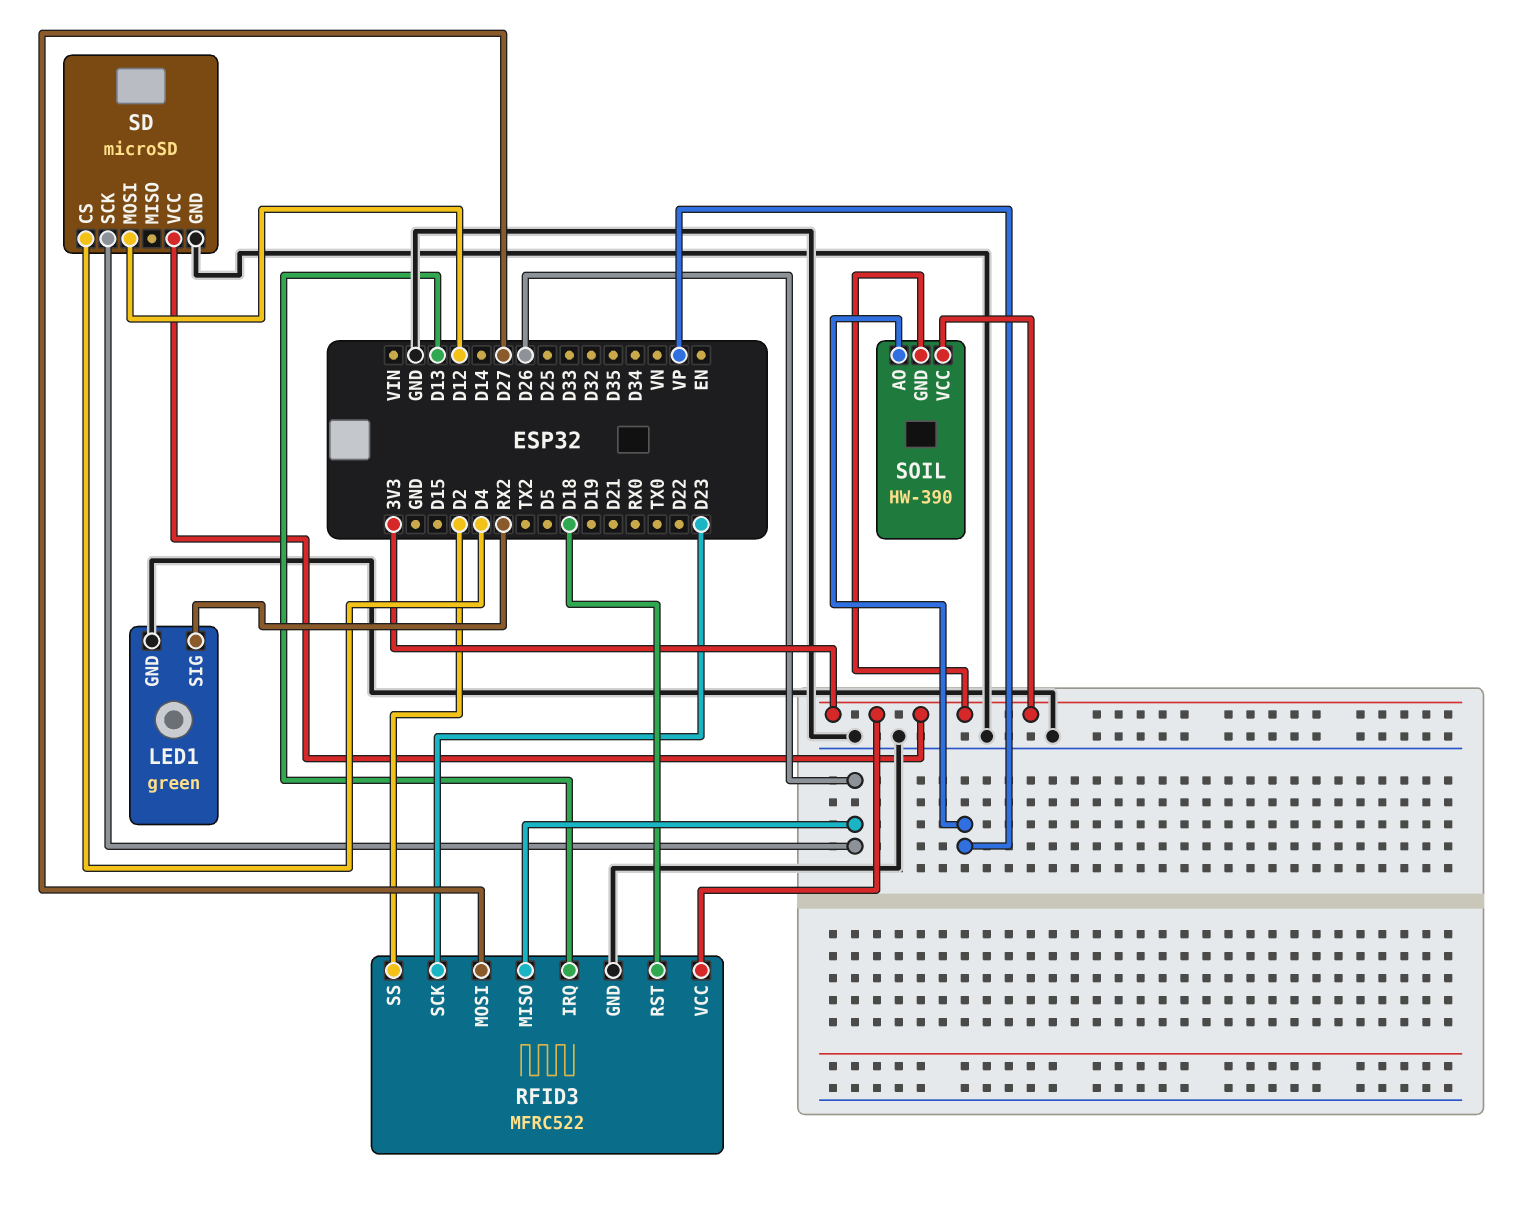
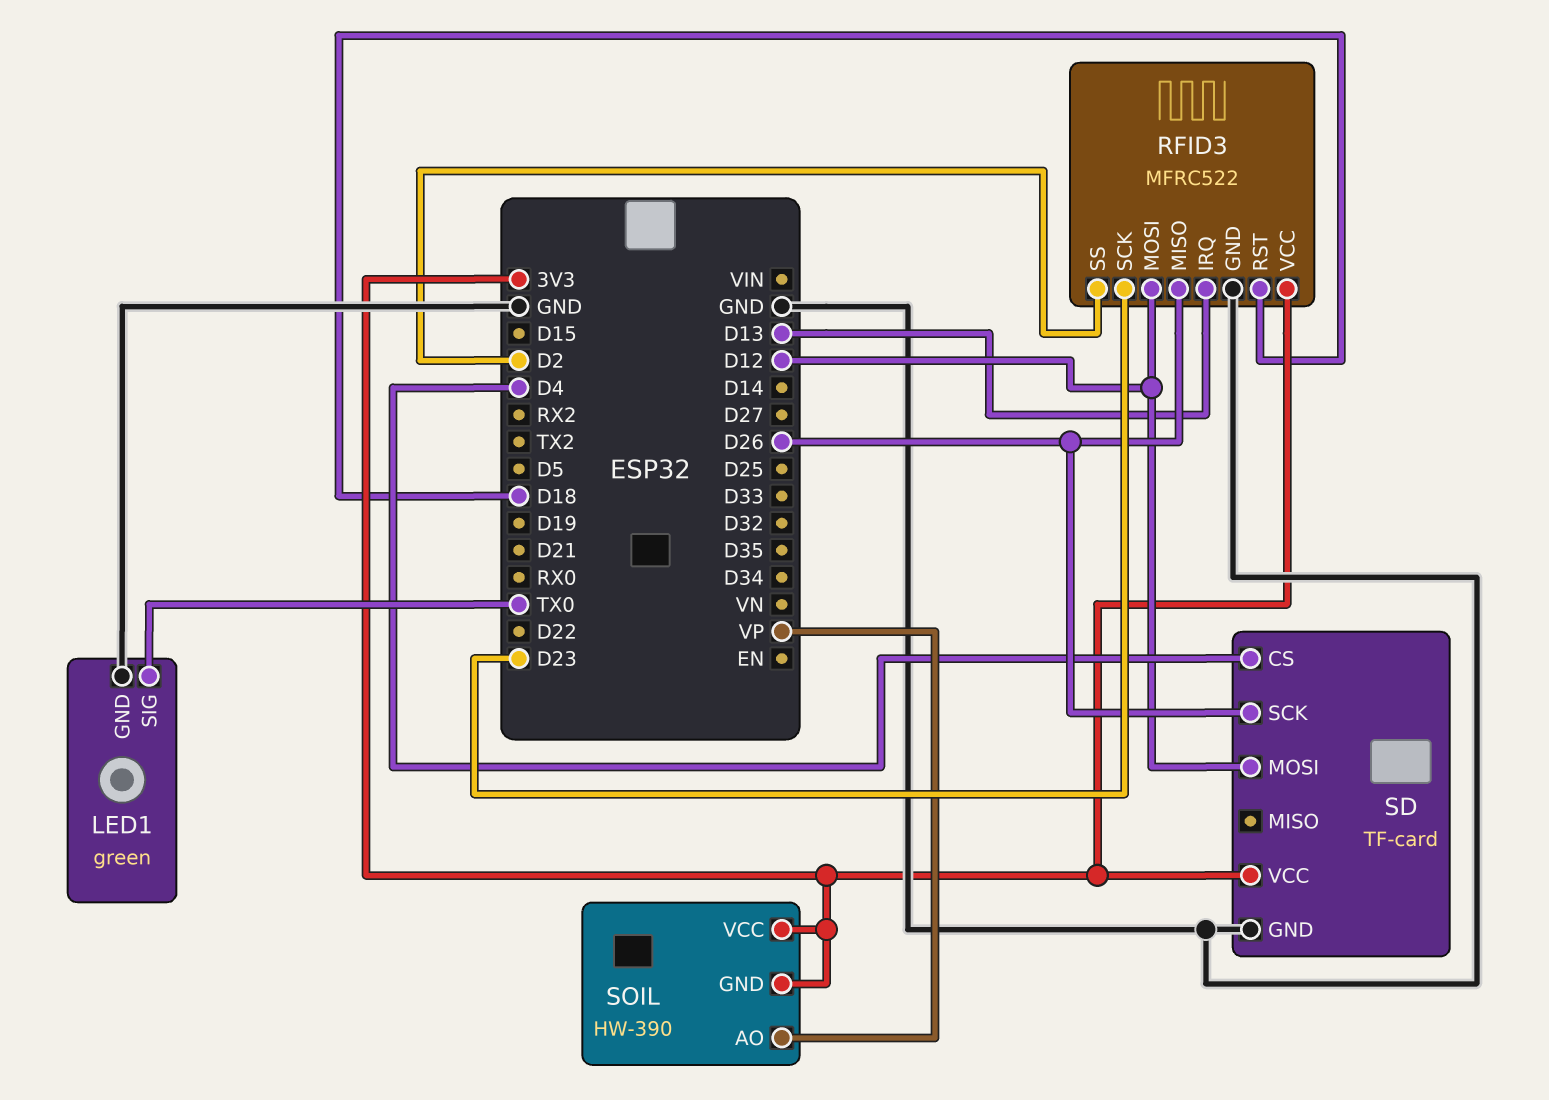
LED1 pin SIG: RX2 -> TX0
RFID3 pin MOSI: D27 -> D12
SD: microSD -> TF-card

